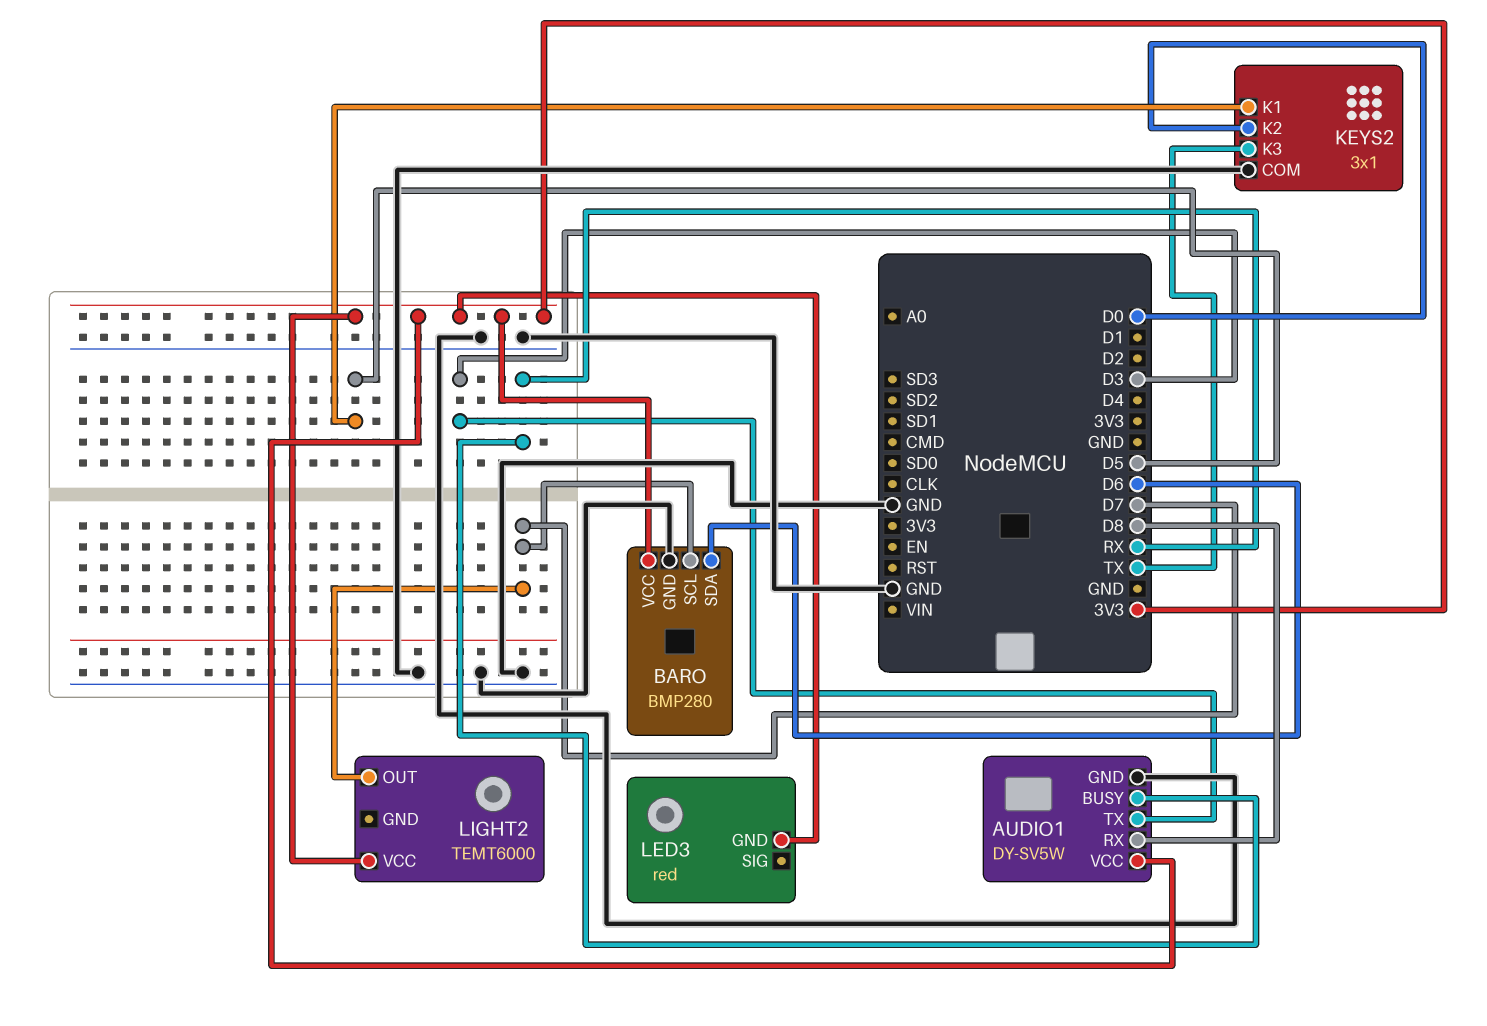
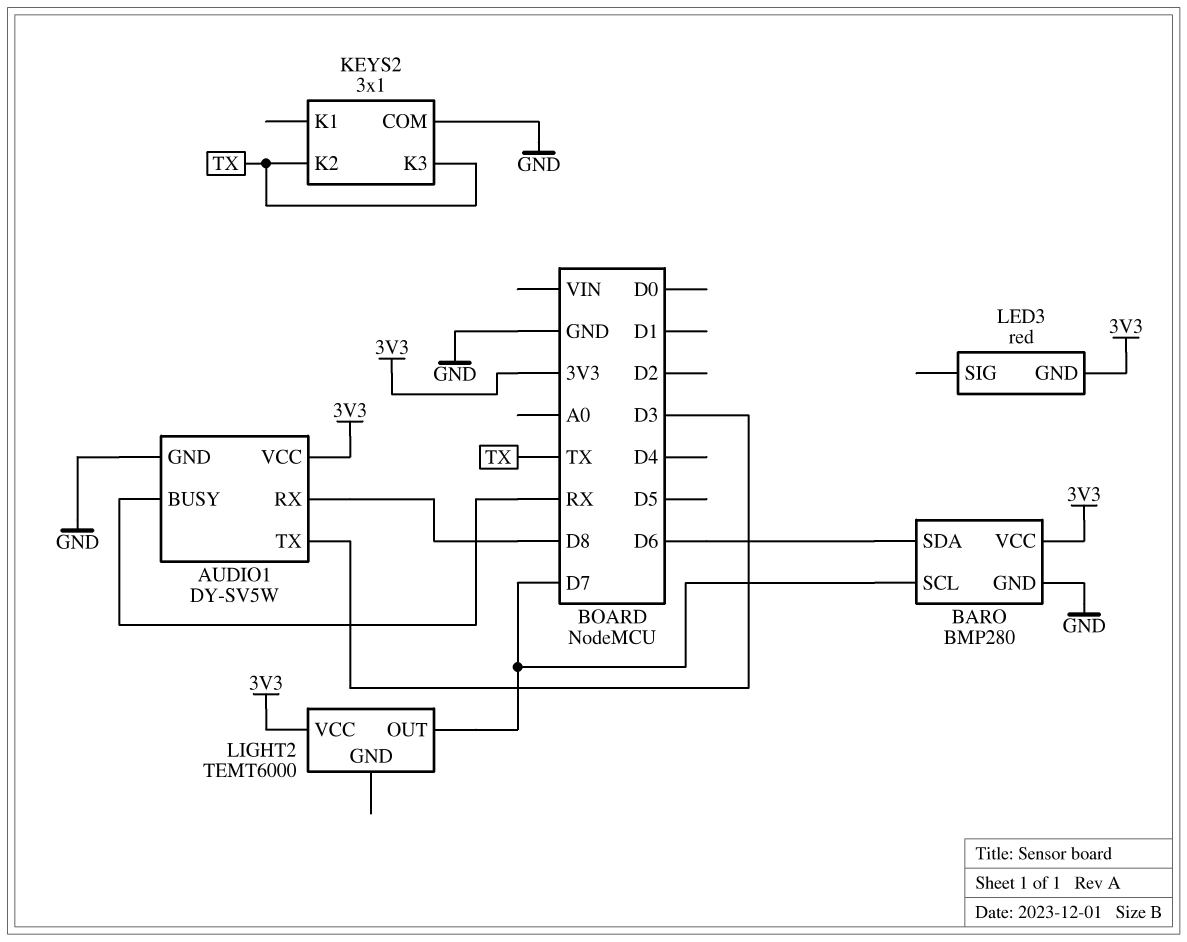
KEYS2 pin K1: D5 -> none
KEYS2 pin K2: D0 -> TX

